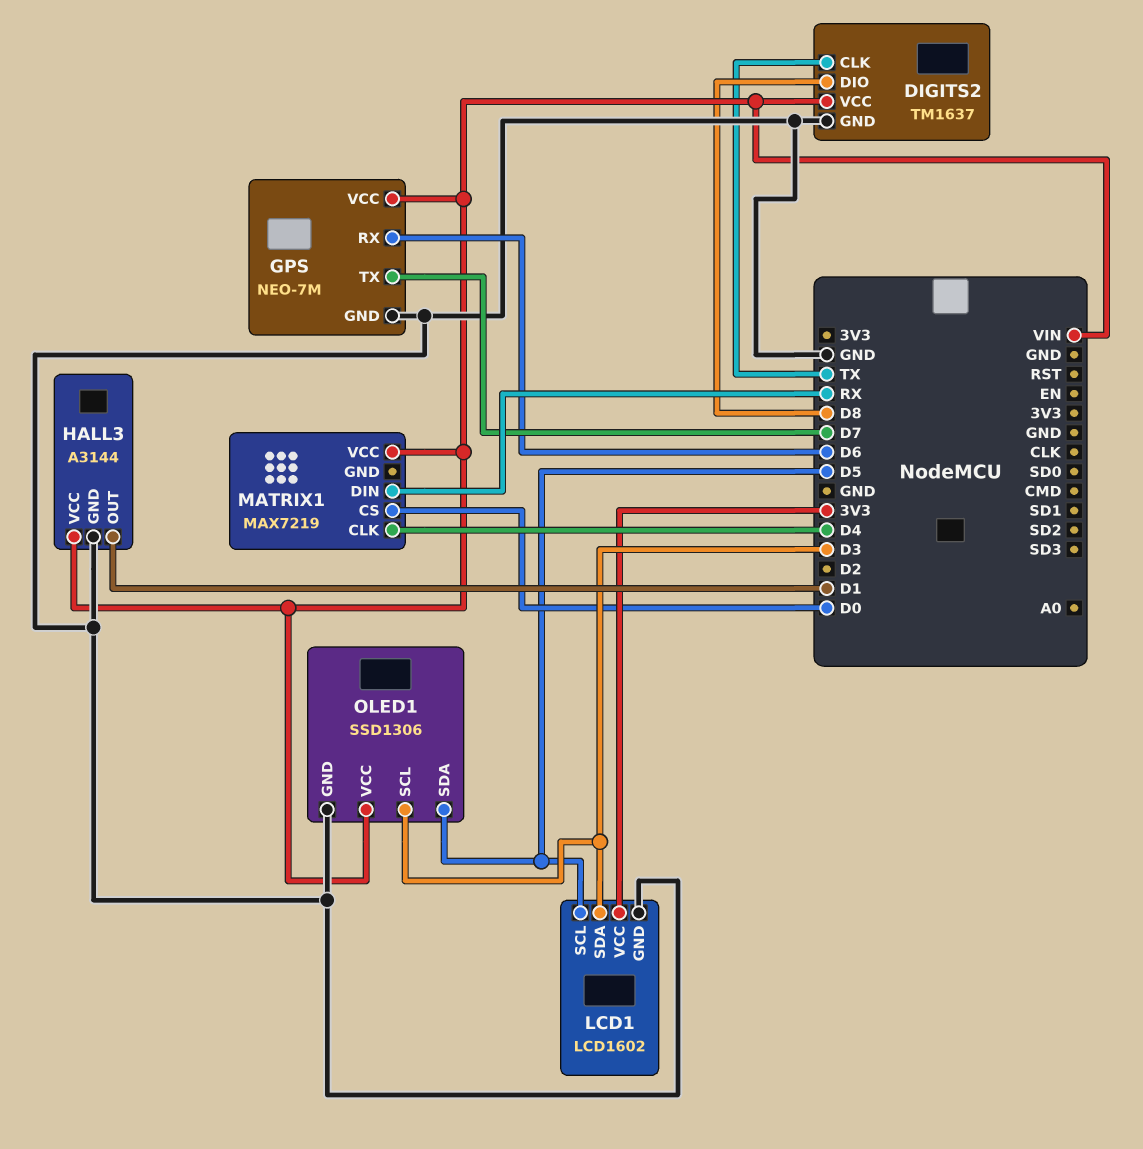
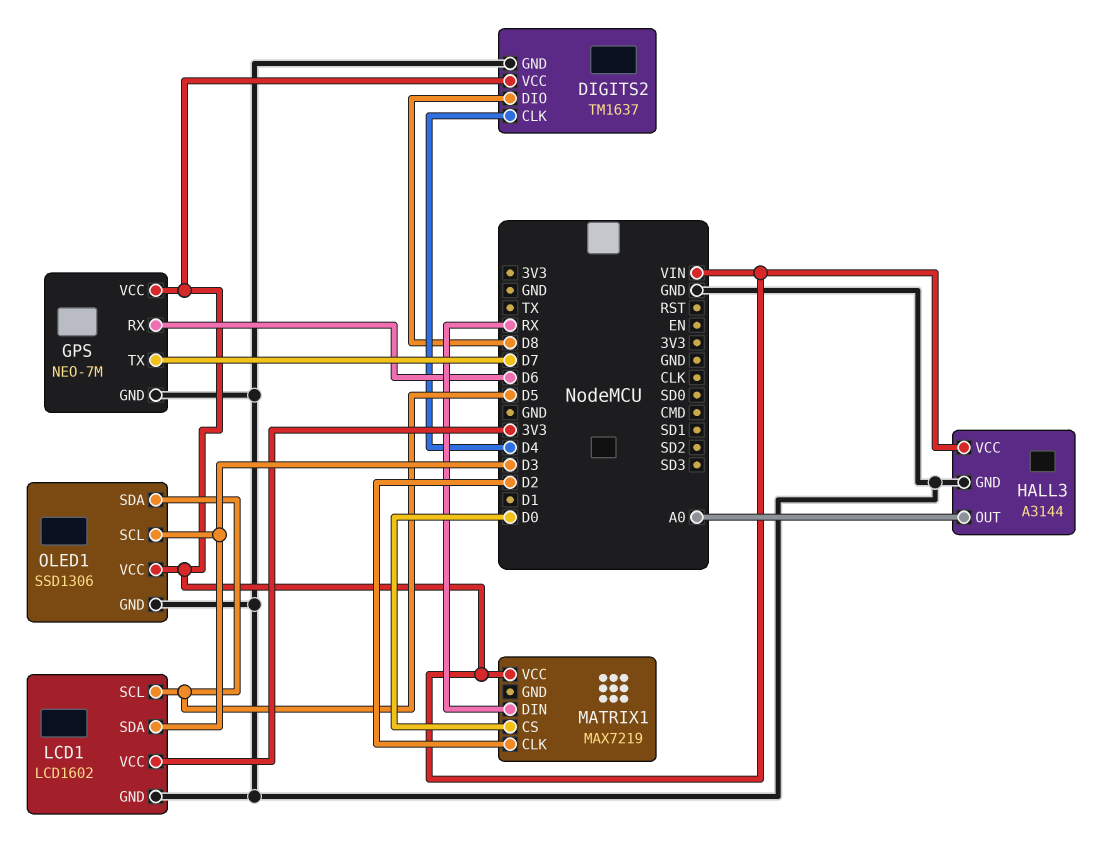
DIGITS2 pin CLK: TX -> D4
HALL3 pin OUT: D1 -> A0
MATRIX1 pin CLK: D4 -> D2

